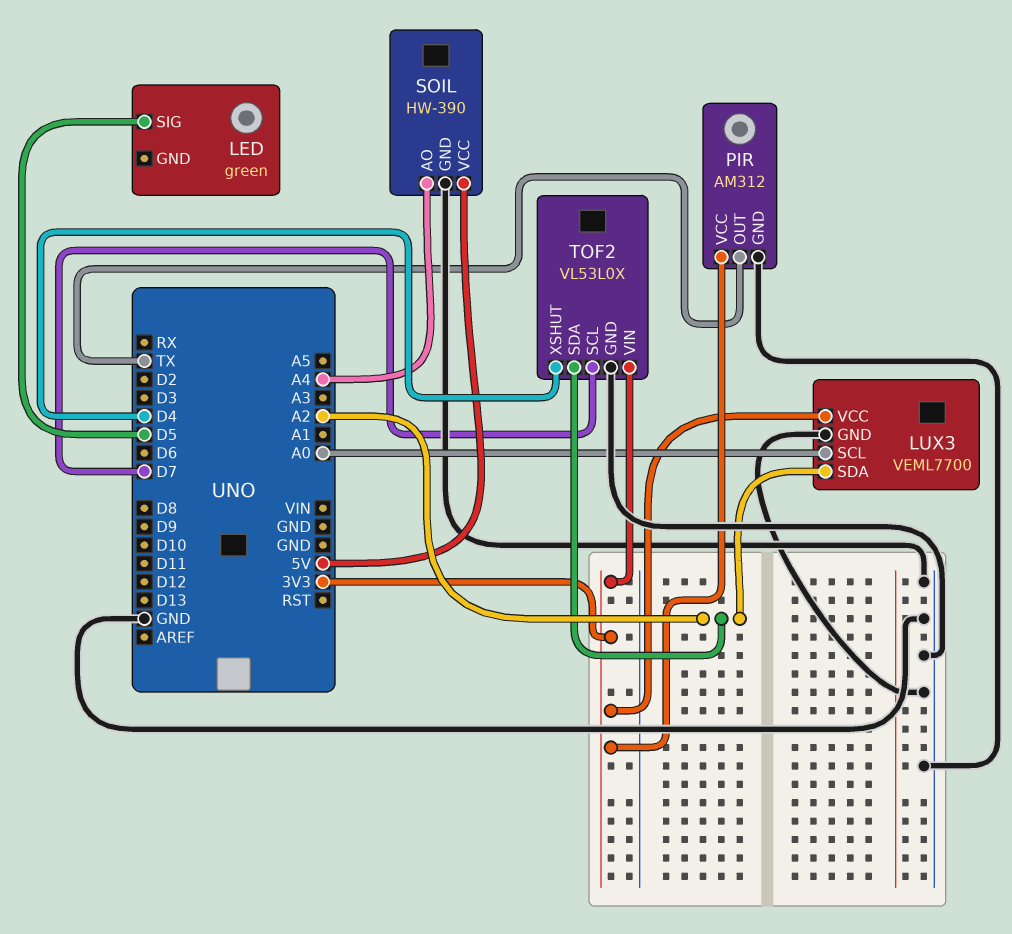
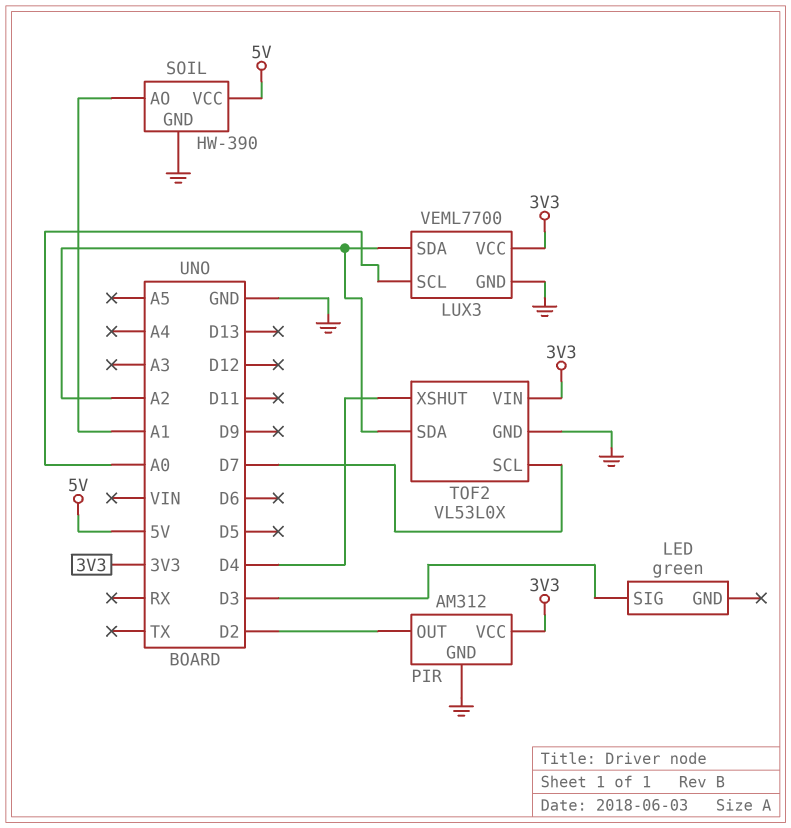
LED pin SIG: D5 -> D3
PIR pin OUT: TX -> D2
SOIL pin AO: A4 -> A1

